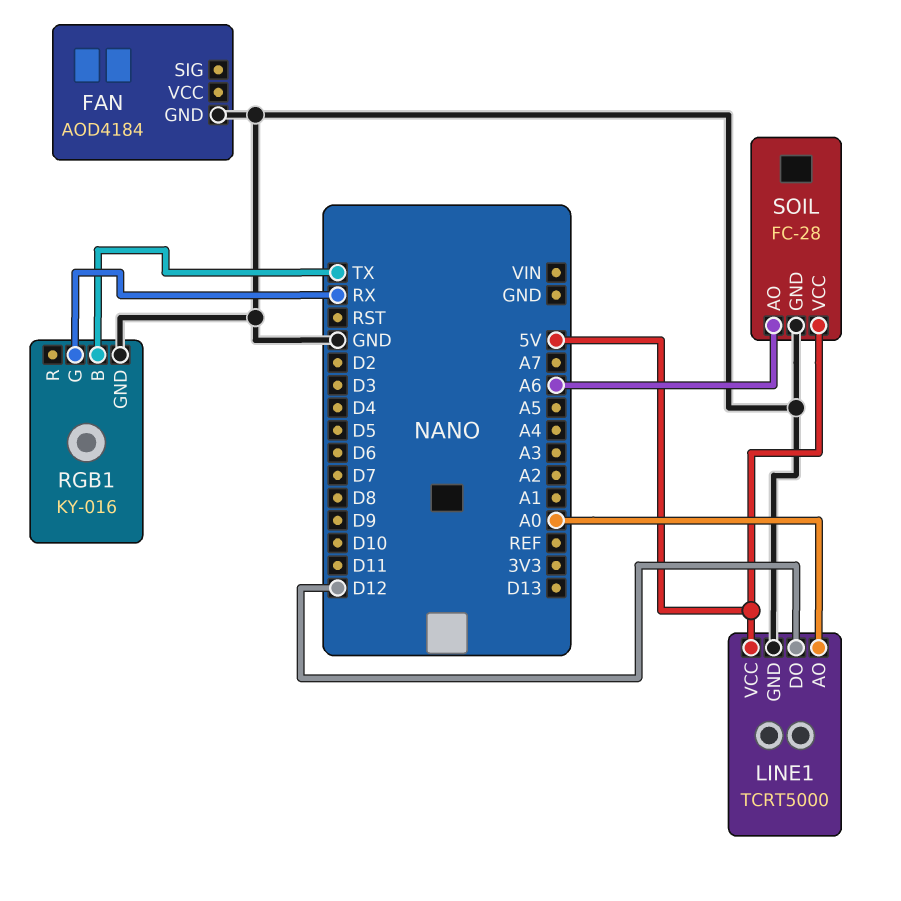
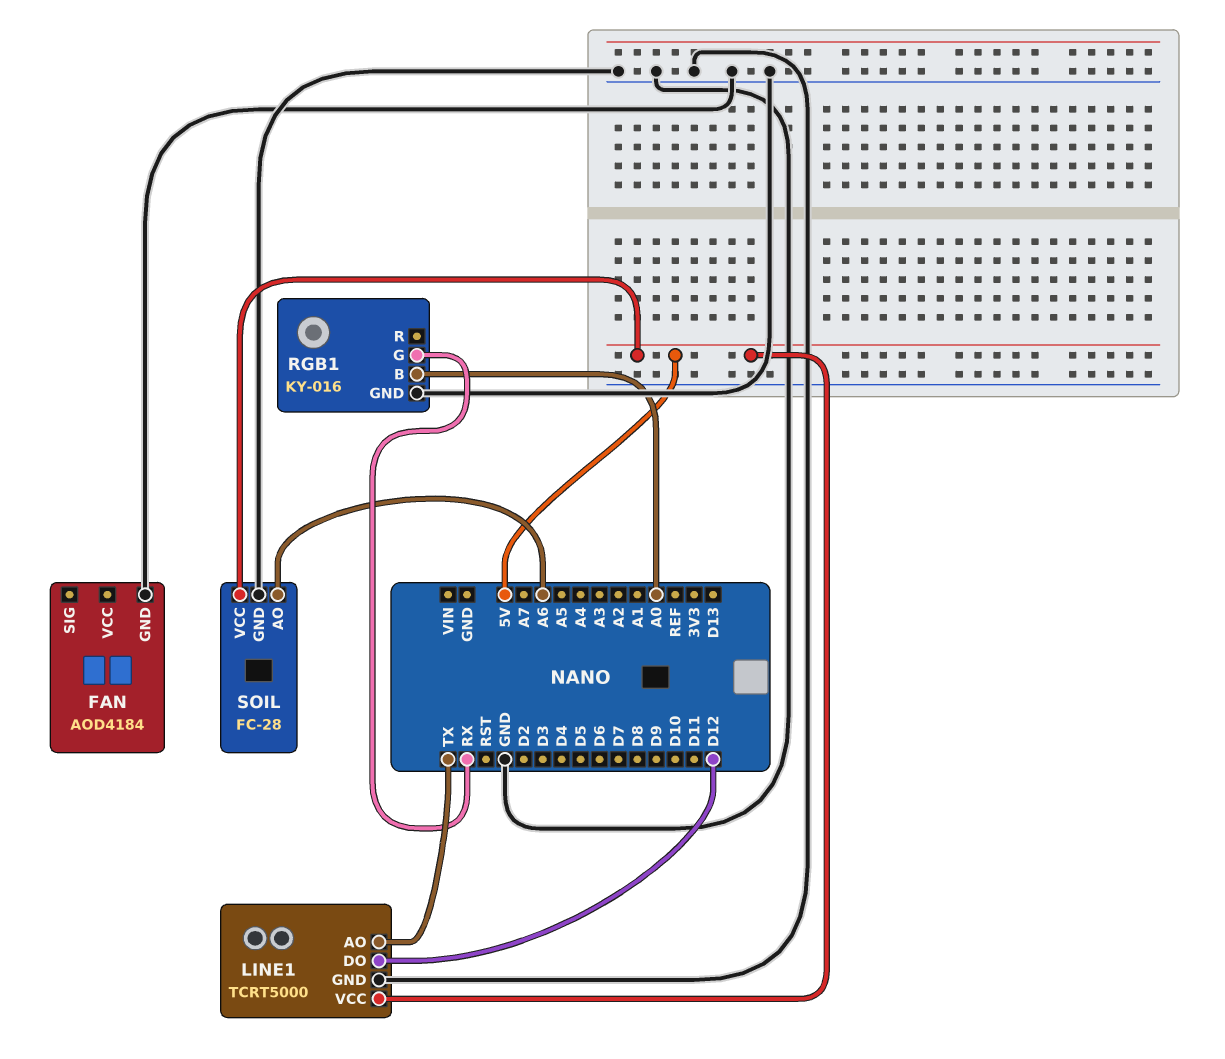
LINE1 pin AO: A0 -> TX
RGB1 pin B: TX -> A0

